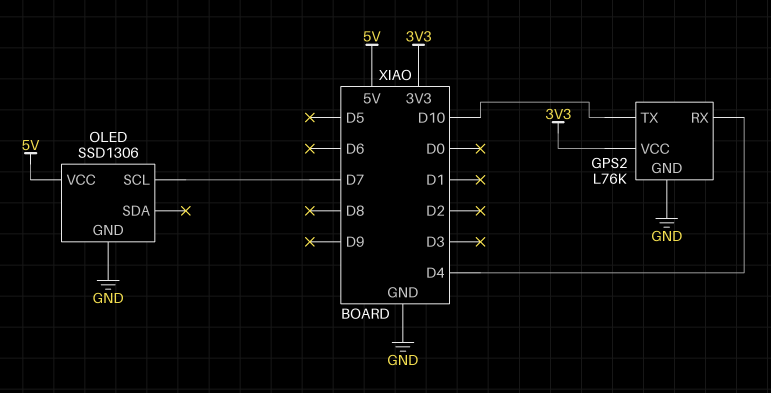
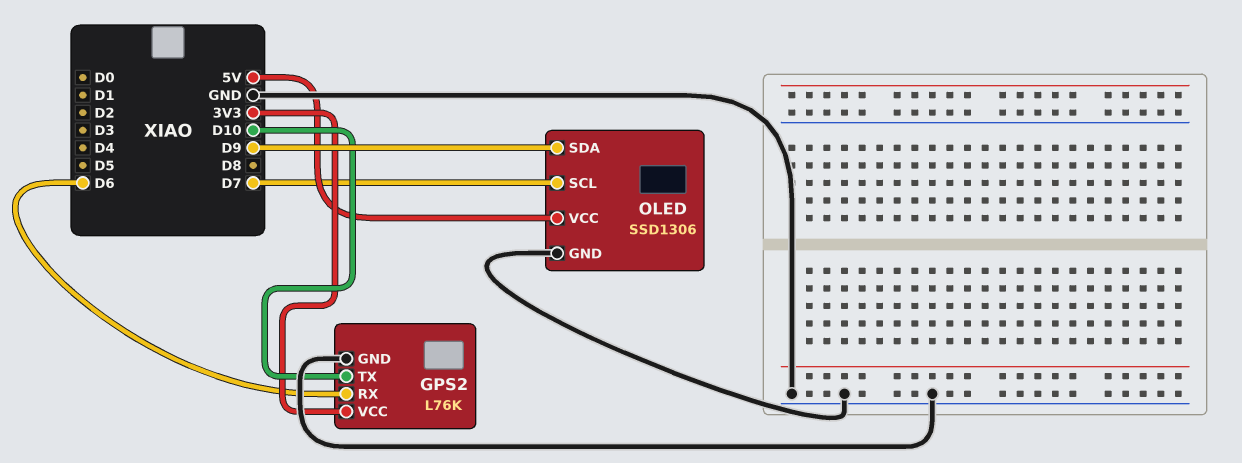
GPS2 pin RX: D4 -> D6
OLED pin SDA: none -> D9

